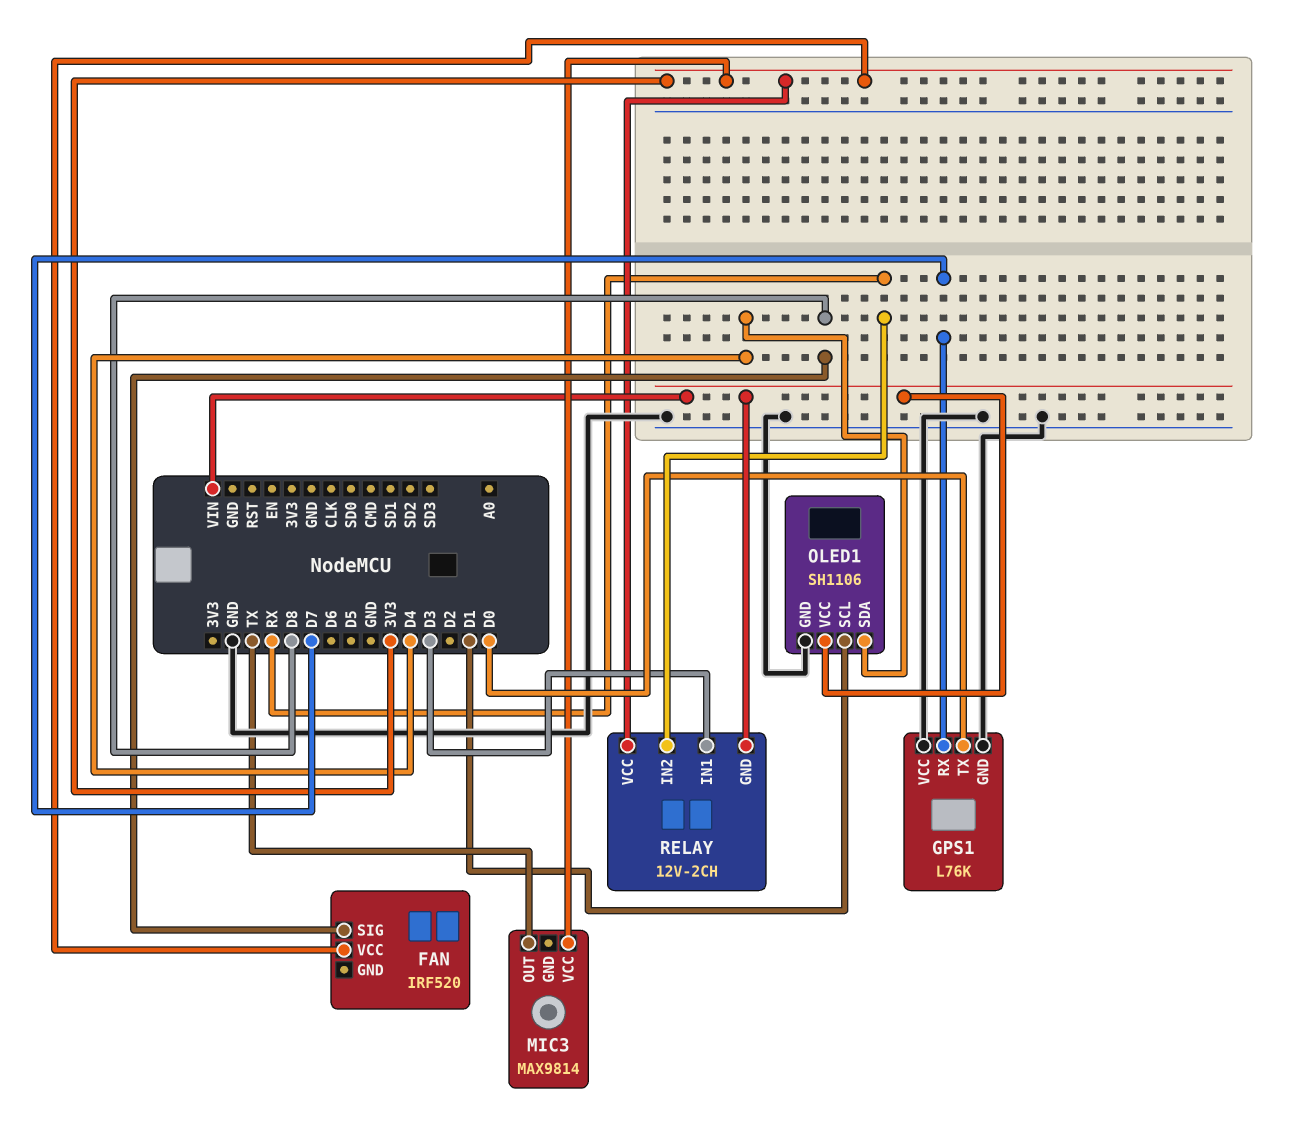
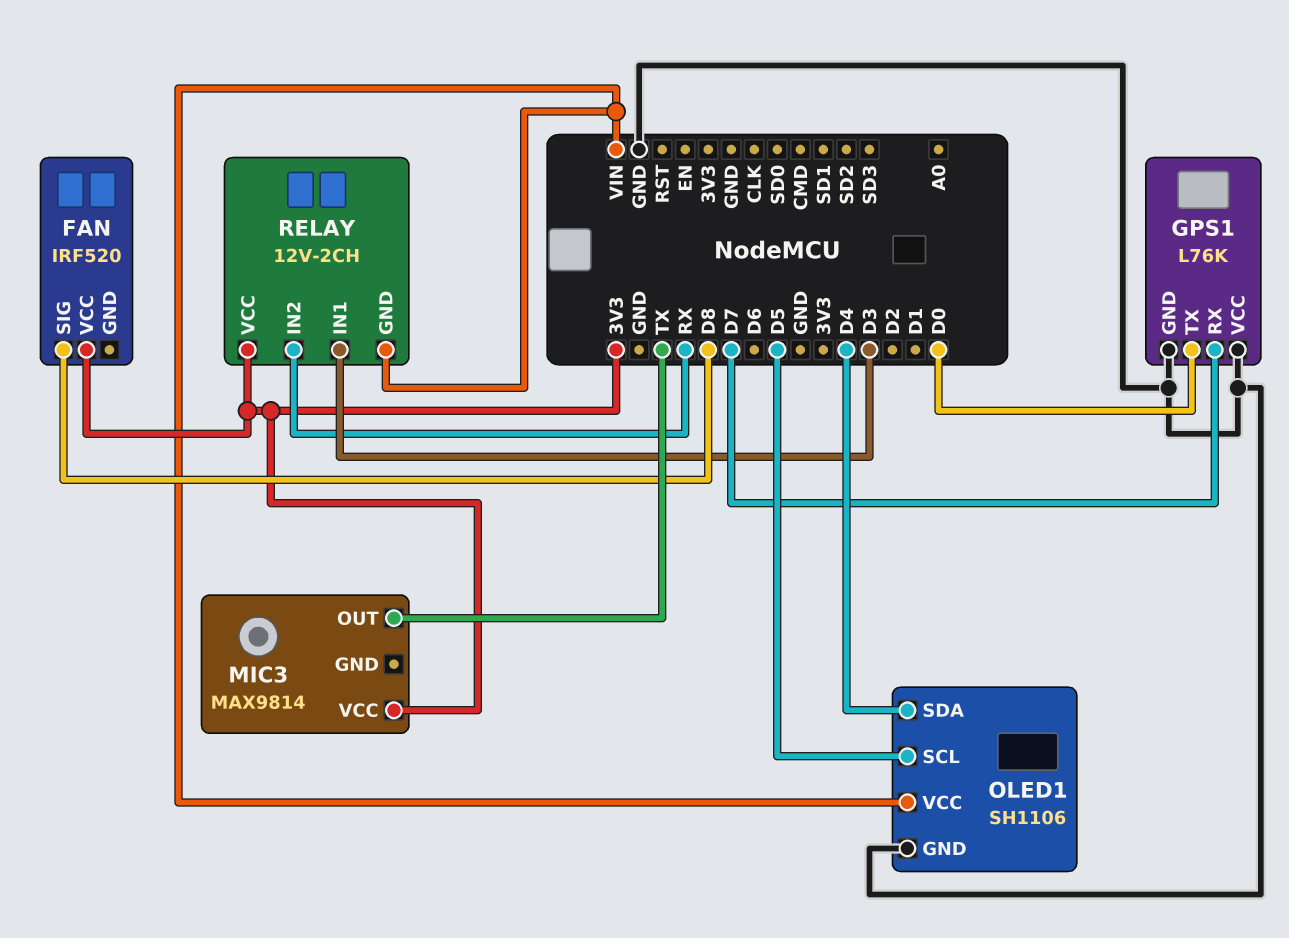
OLED1 pin SCL: D1 -> D5

